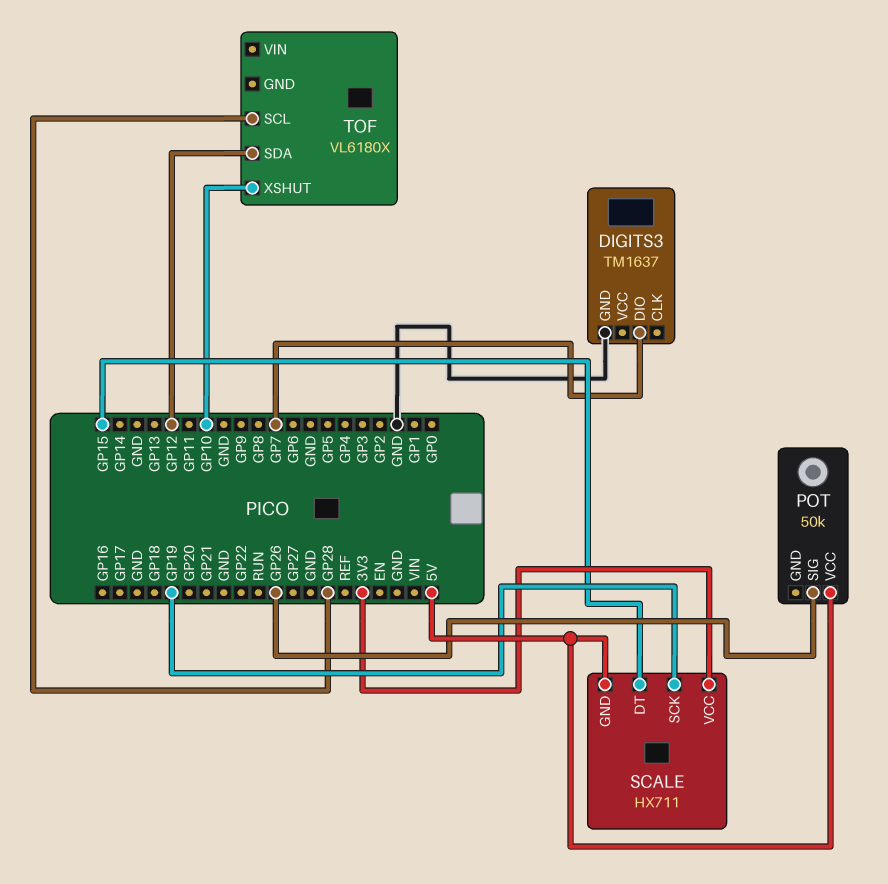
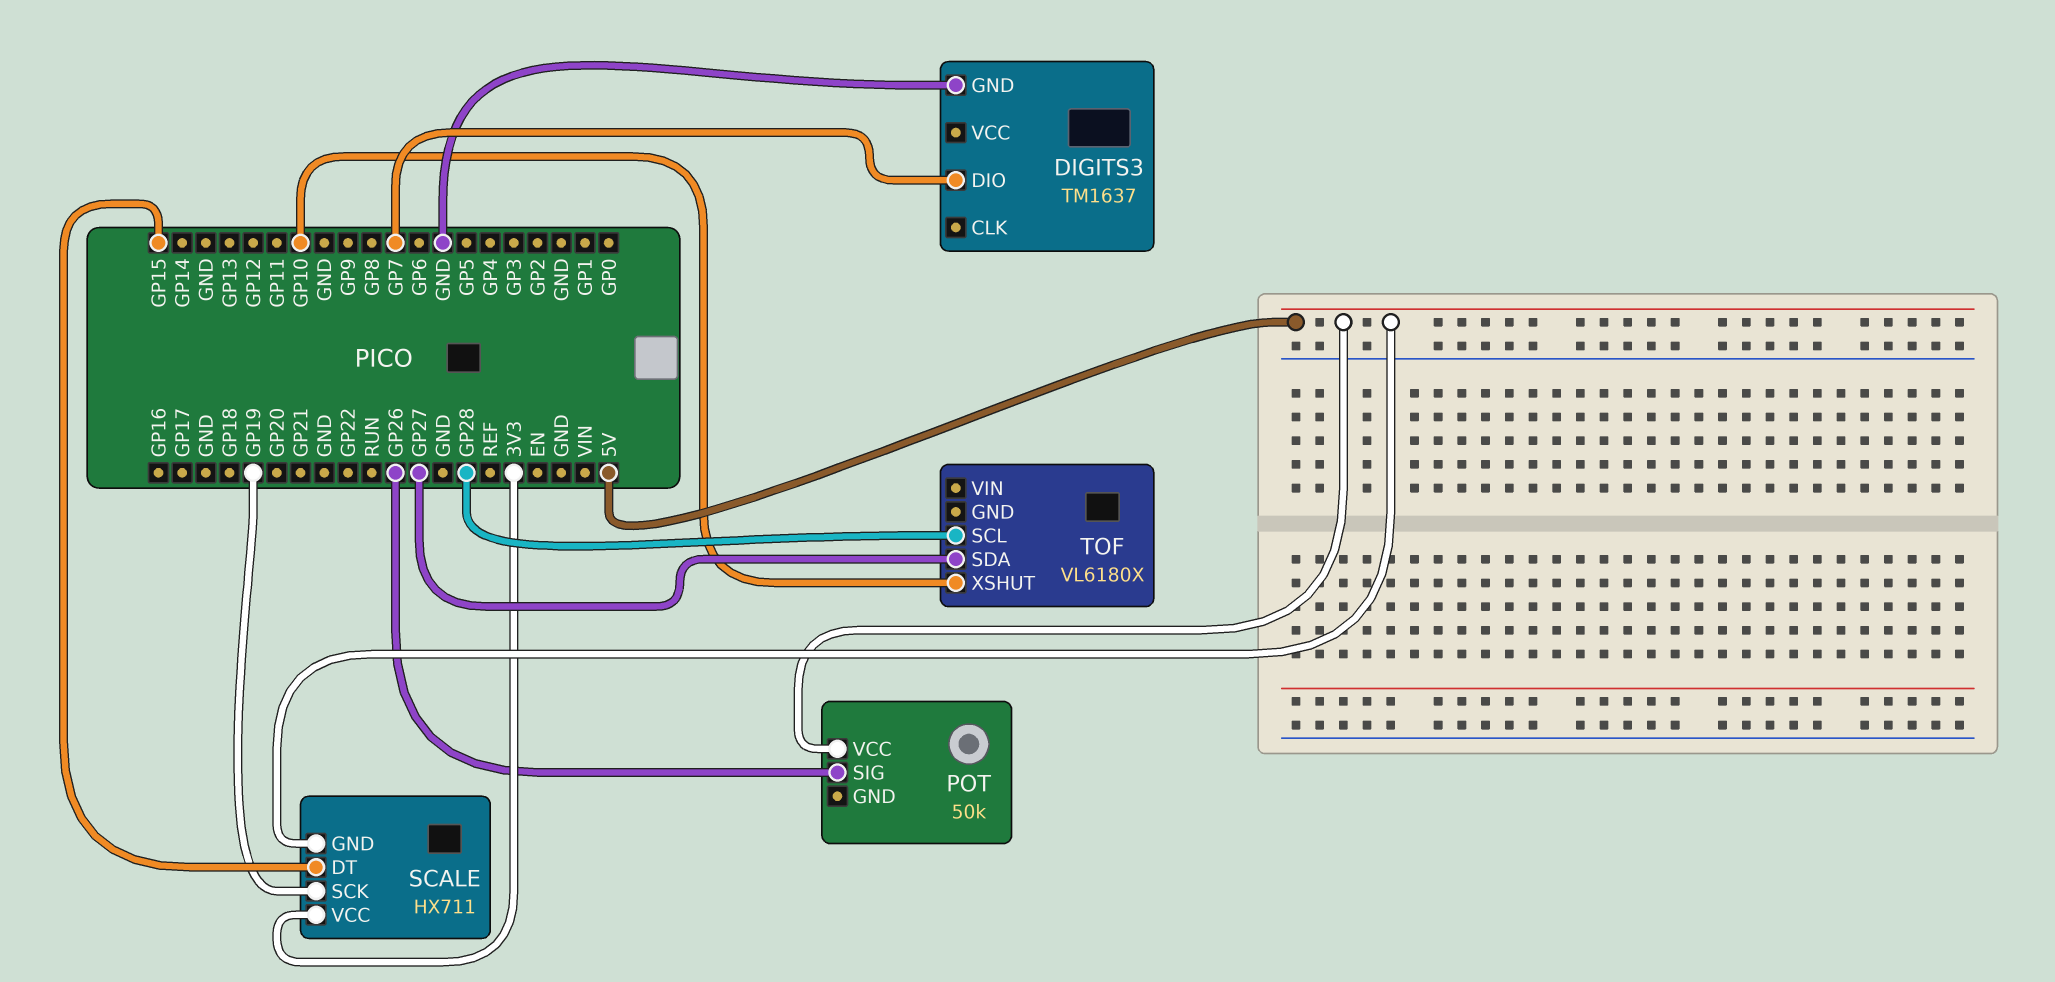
TOF pin SDA: GP12 -> GP27

